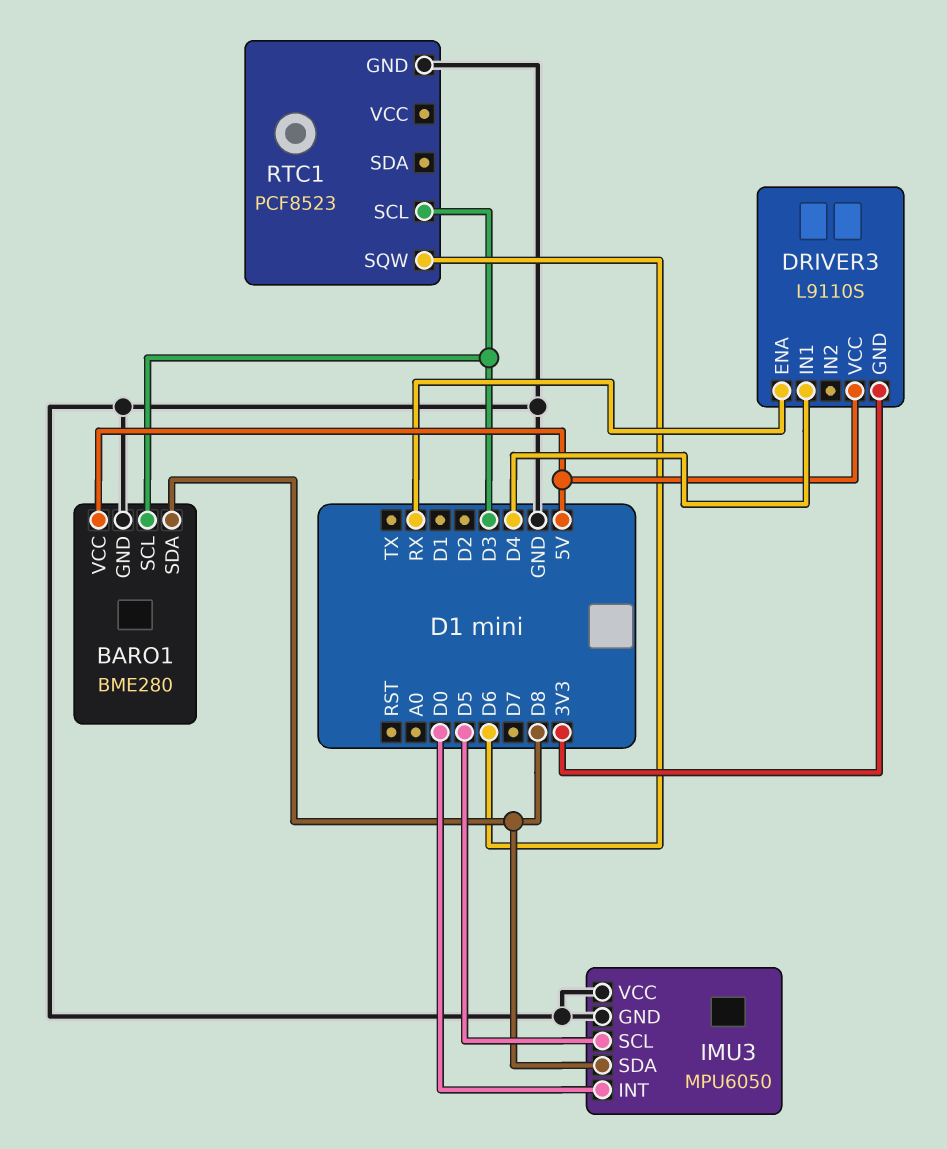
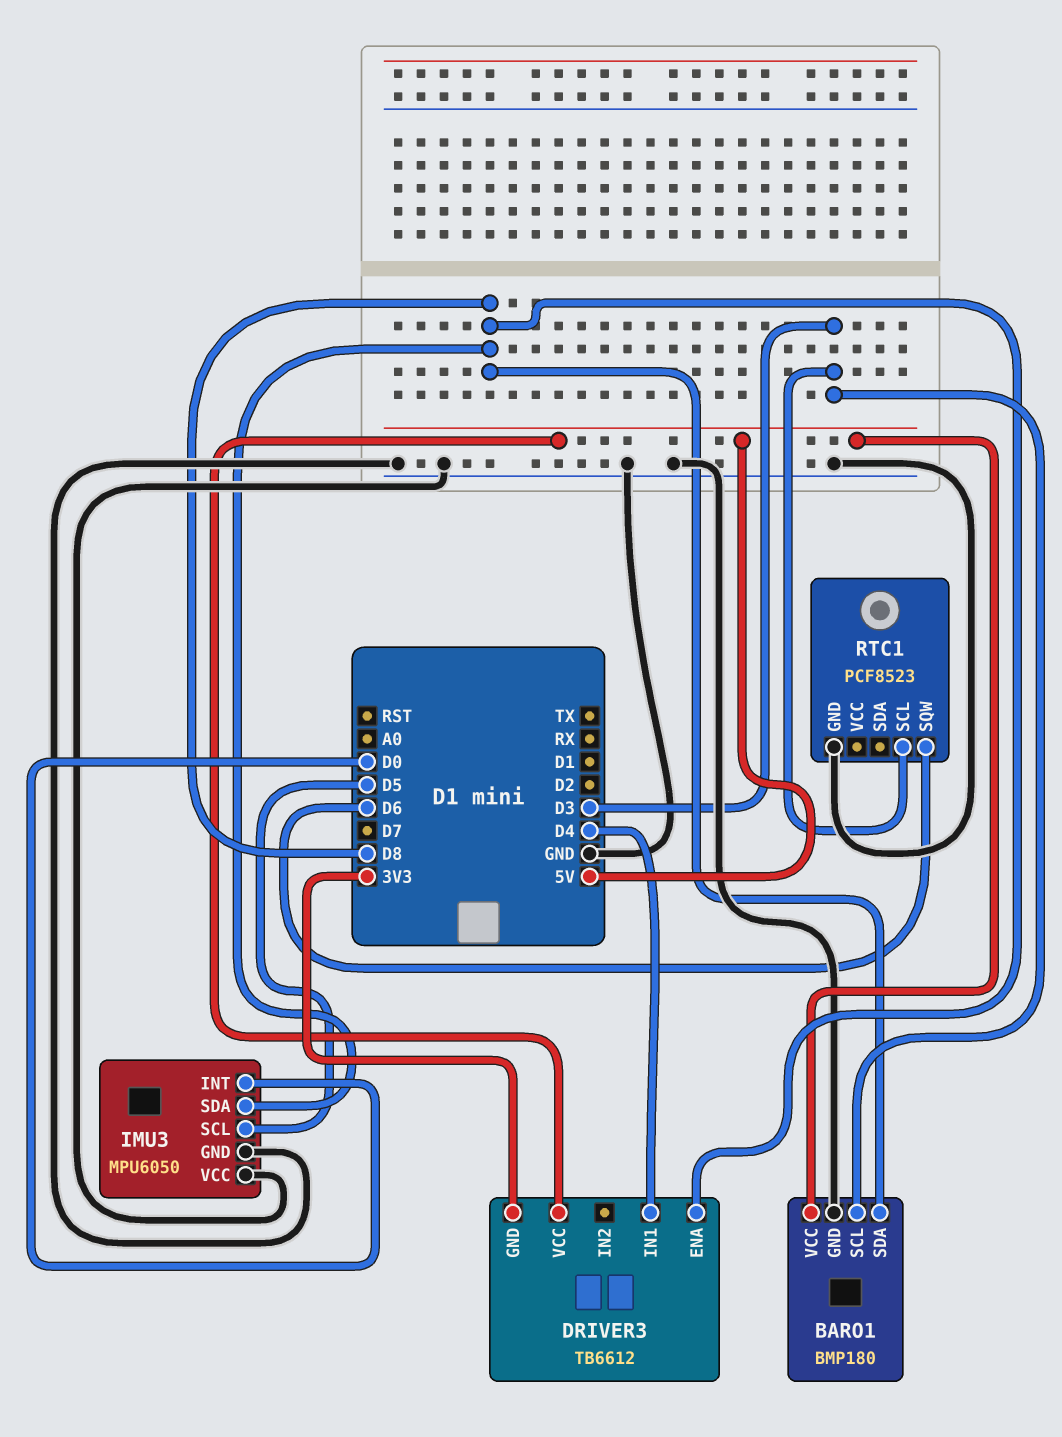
BARO1: BME280 -> BMP180
DRIVER3: L9110S -> TB6612
DRIVER3 pin ENA: RX -> D8

